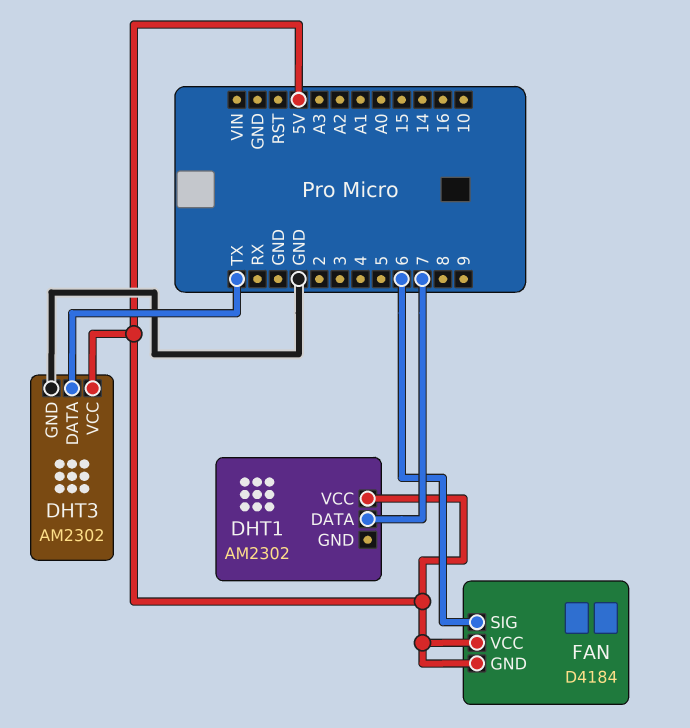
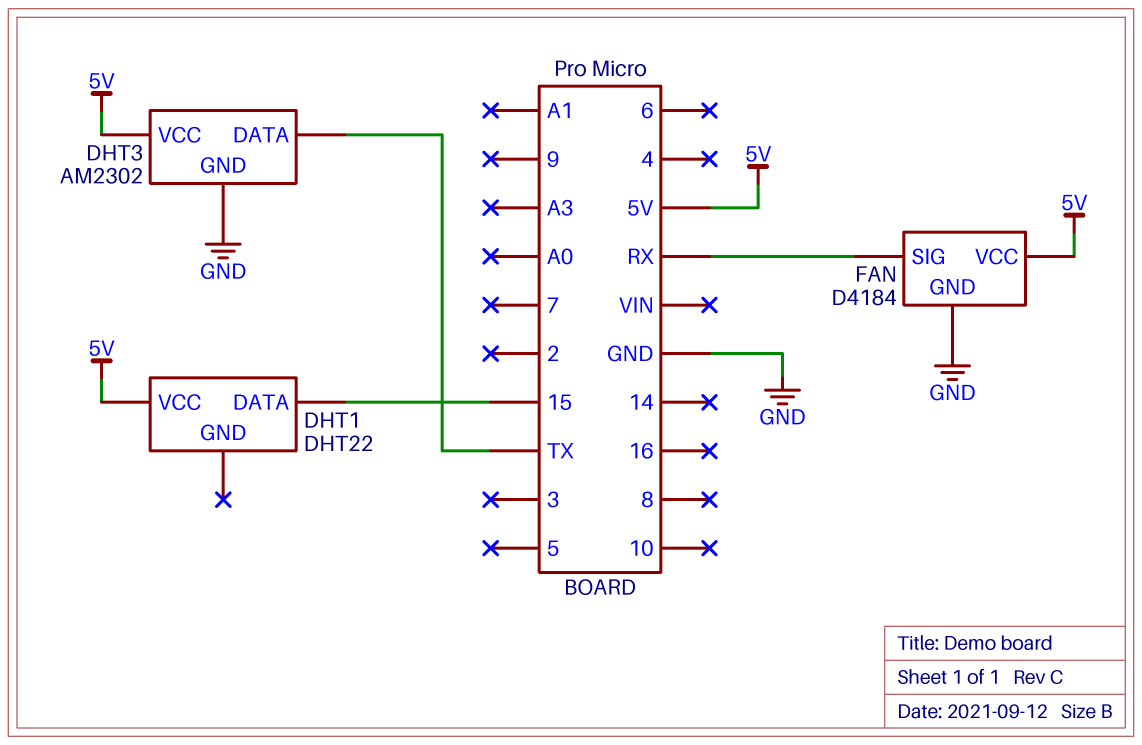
DHT1: AM2302 -> DHT22
DHT1 pin DATA: 7 -> 15
FAN pin GND: 5V -> GND
FAN pin SIG: 6 -> RX

